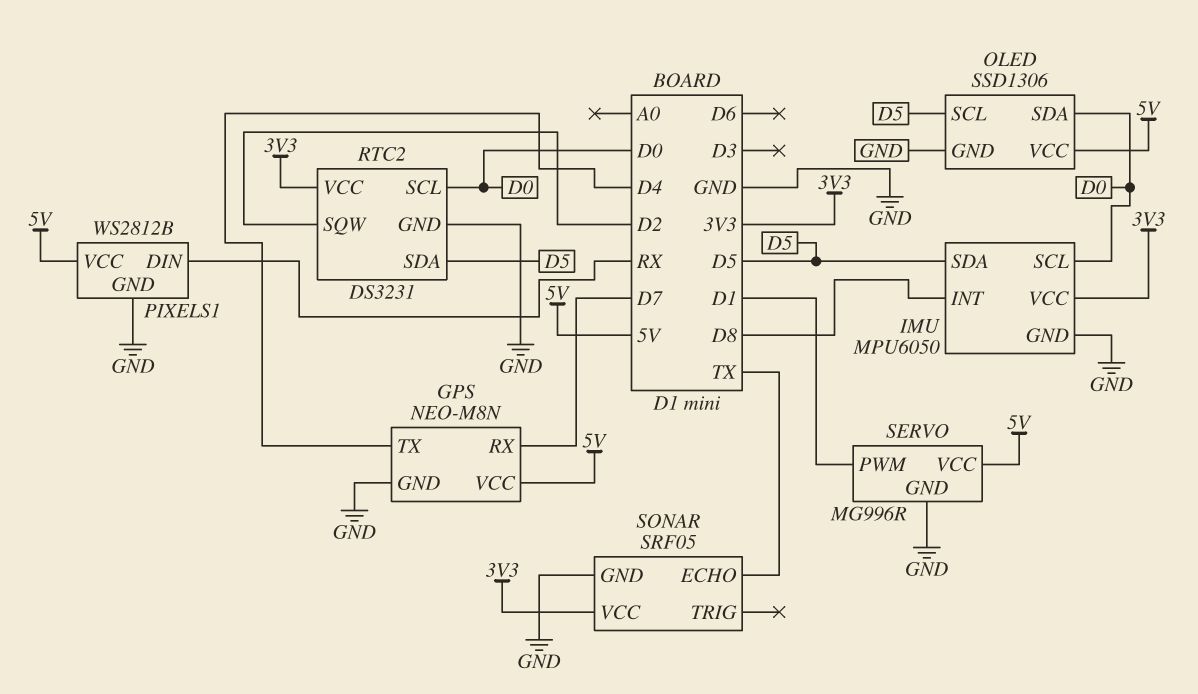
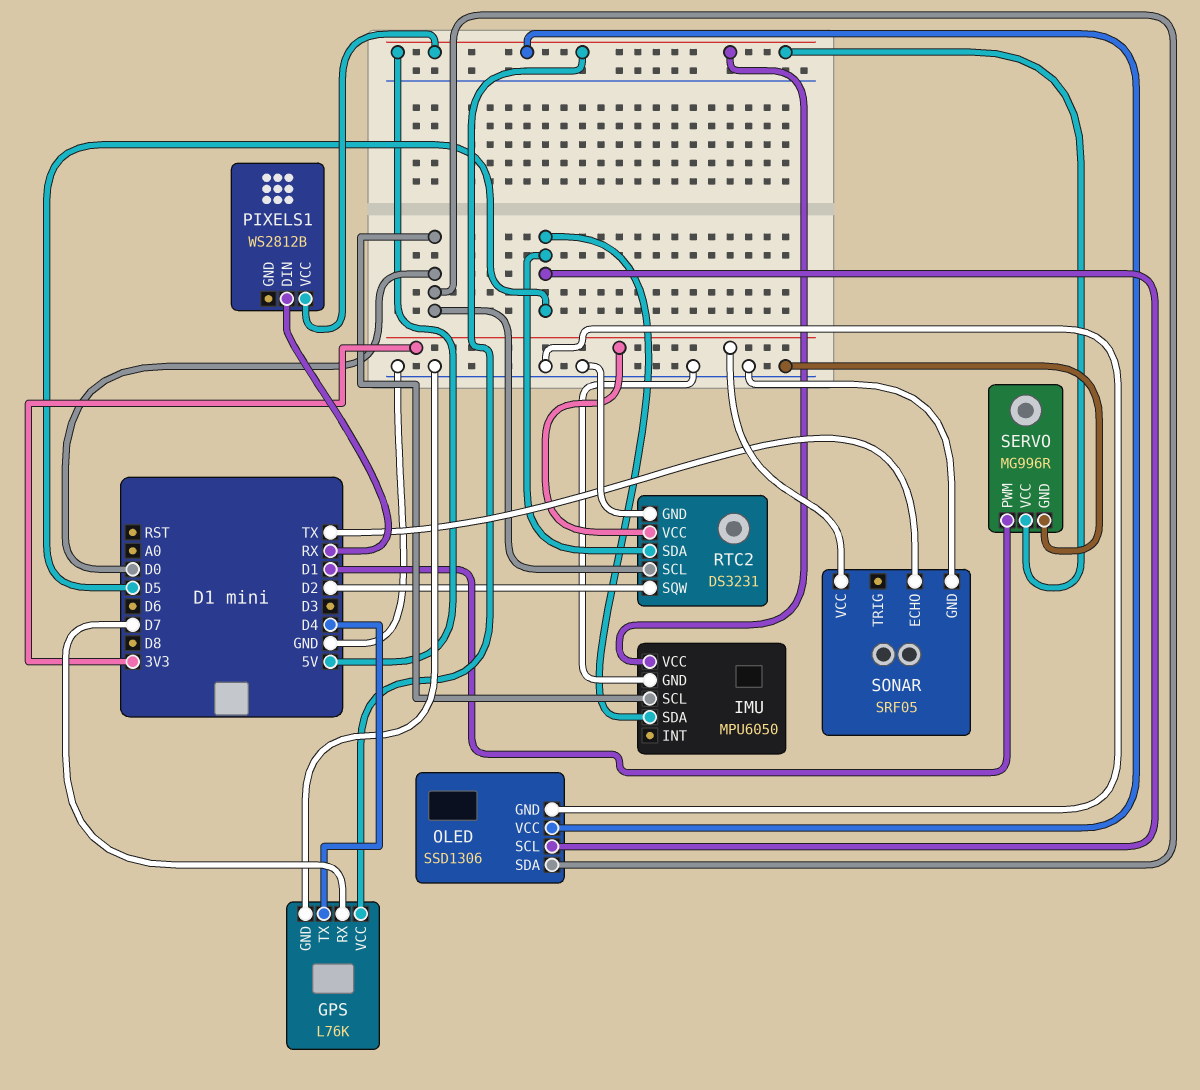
GPS: NEO-M8N -> L76K
IMU pin INT: D8 -> none
IMU pin VCC: 3V3 -> 5V
PIXELS1 pin GND: GND -> none

